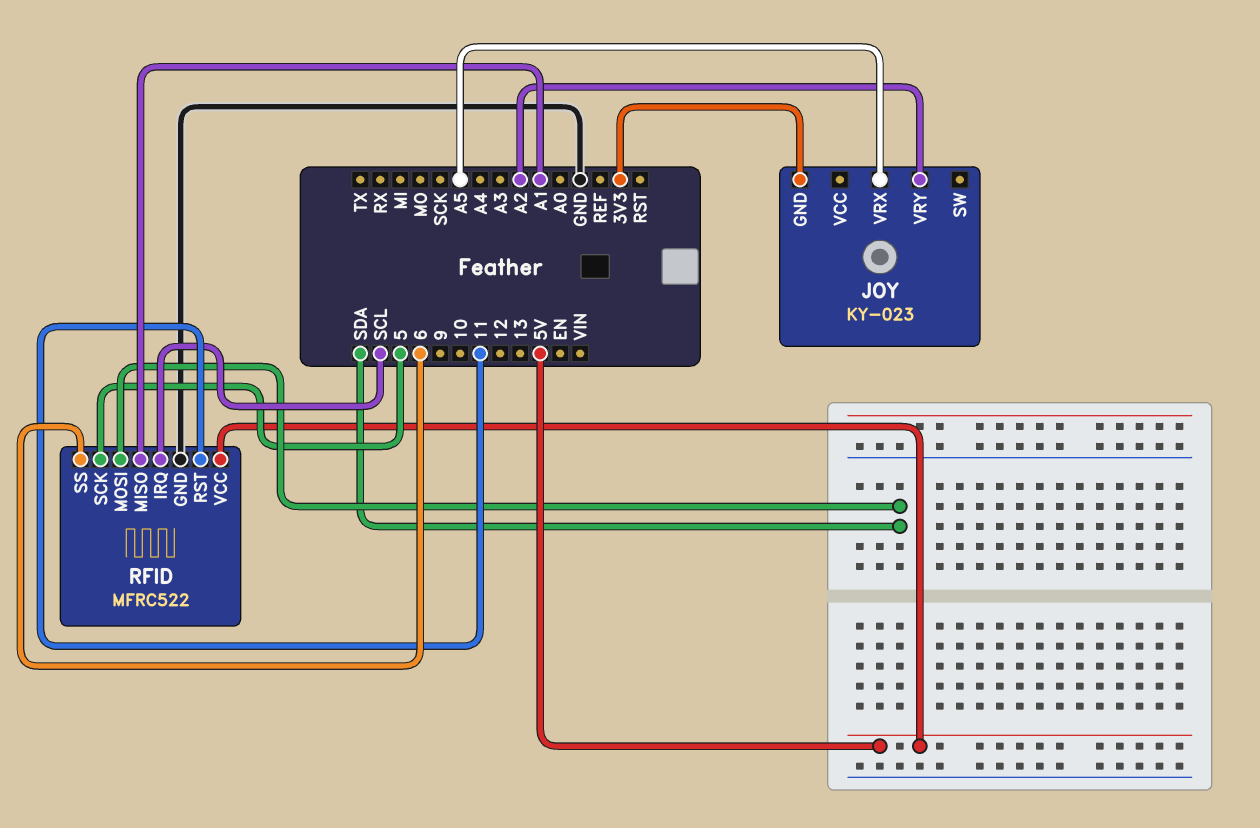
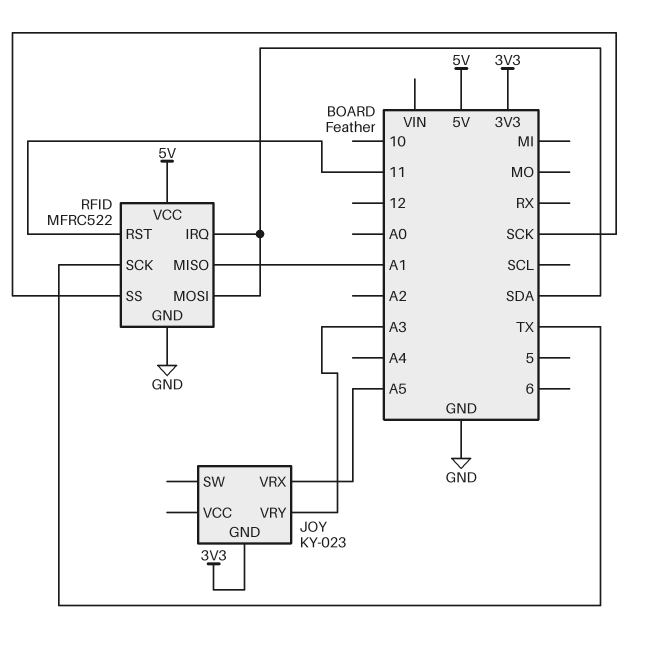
JOY pin VRY: A2 -> A3
RFID pin IRQ: SCL -> SDA
RFID pin SCK: 5 -> TX
RFID pin SS: 6 -> SCK

